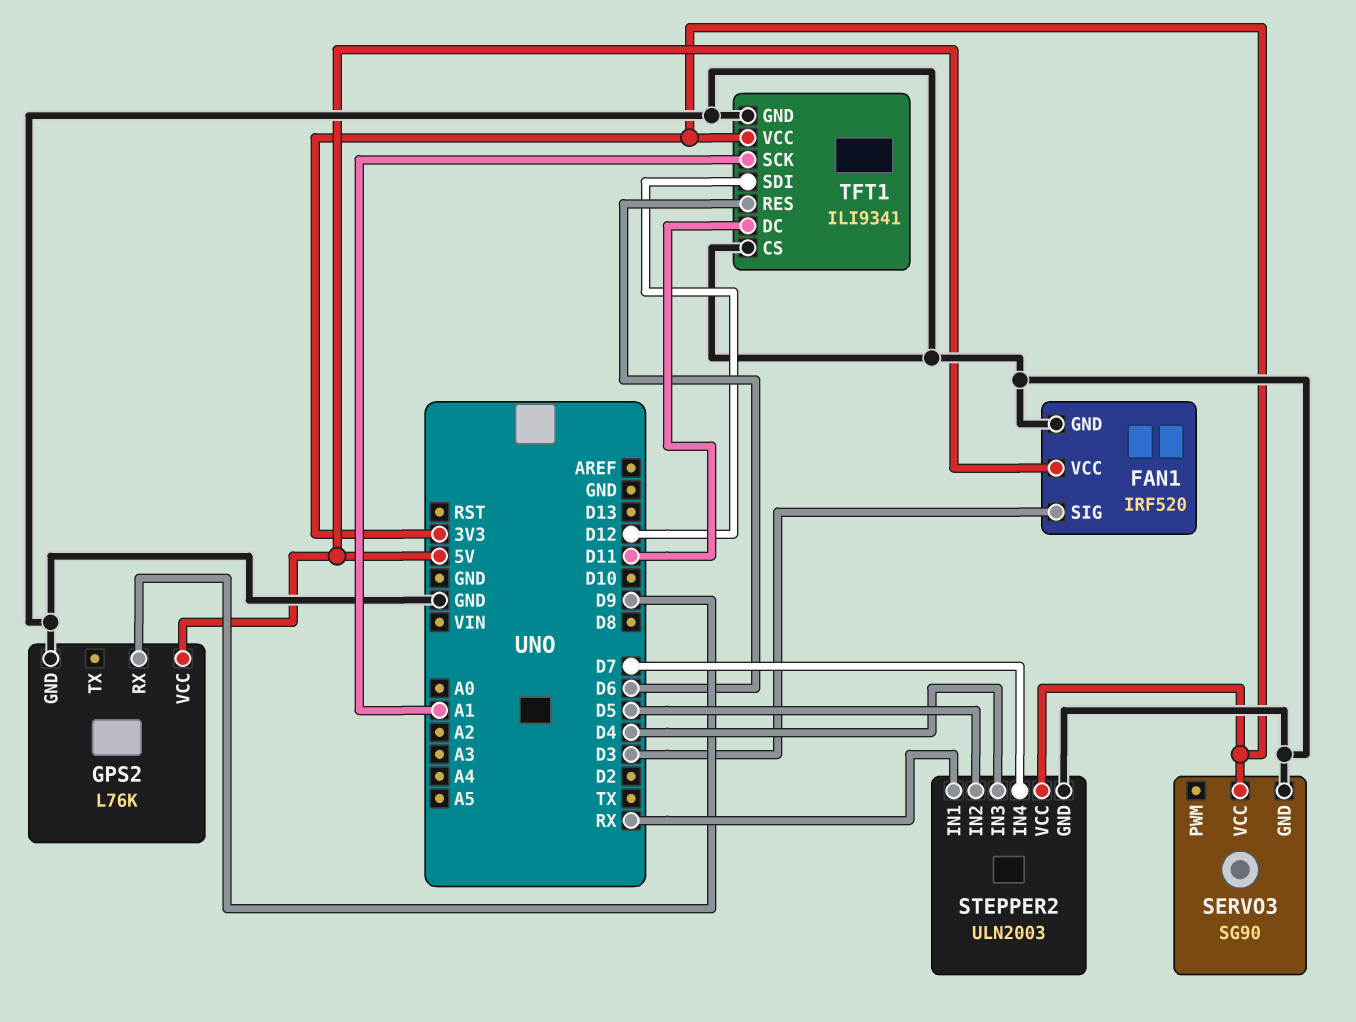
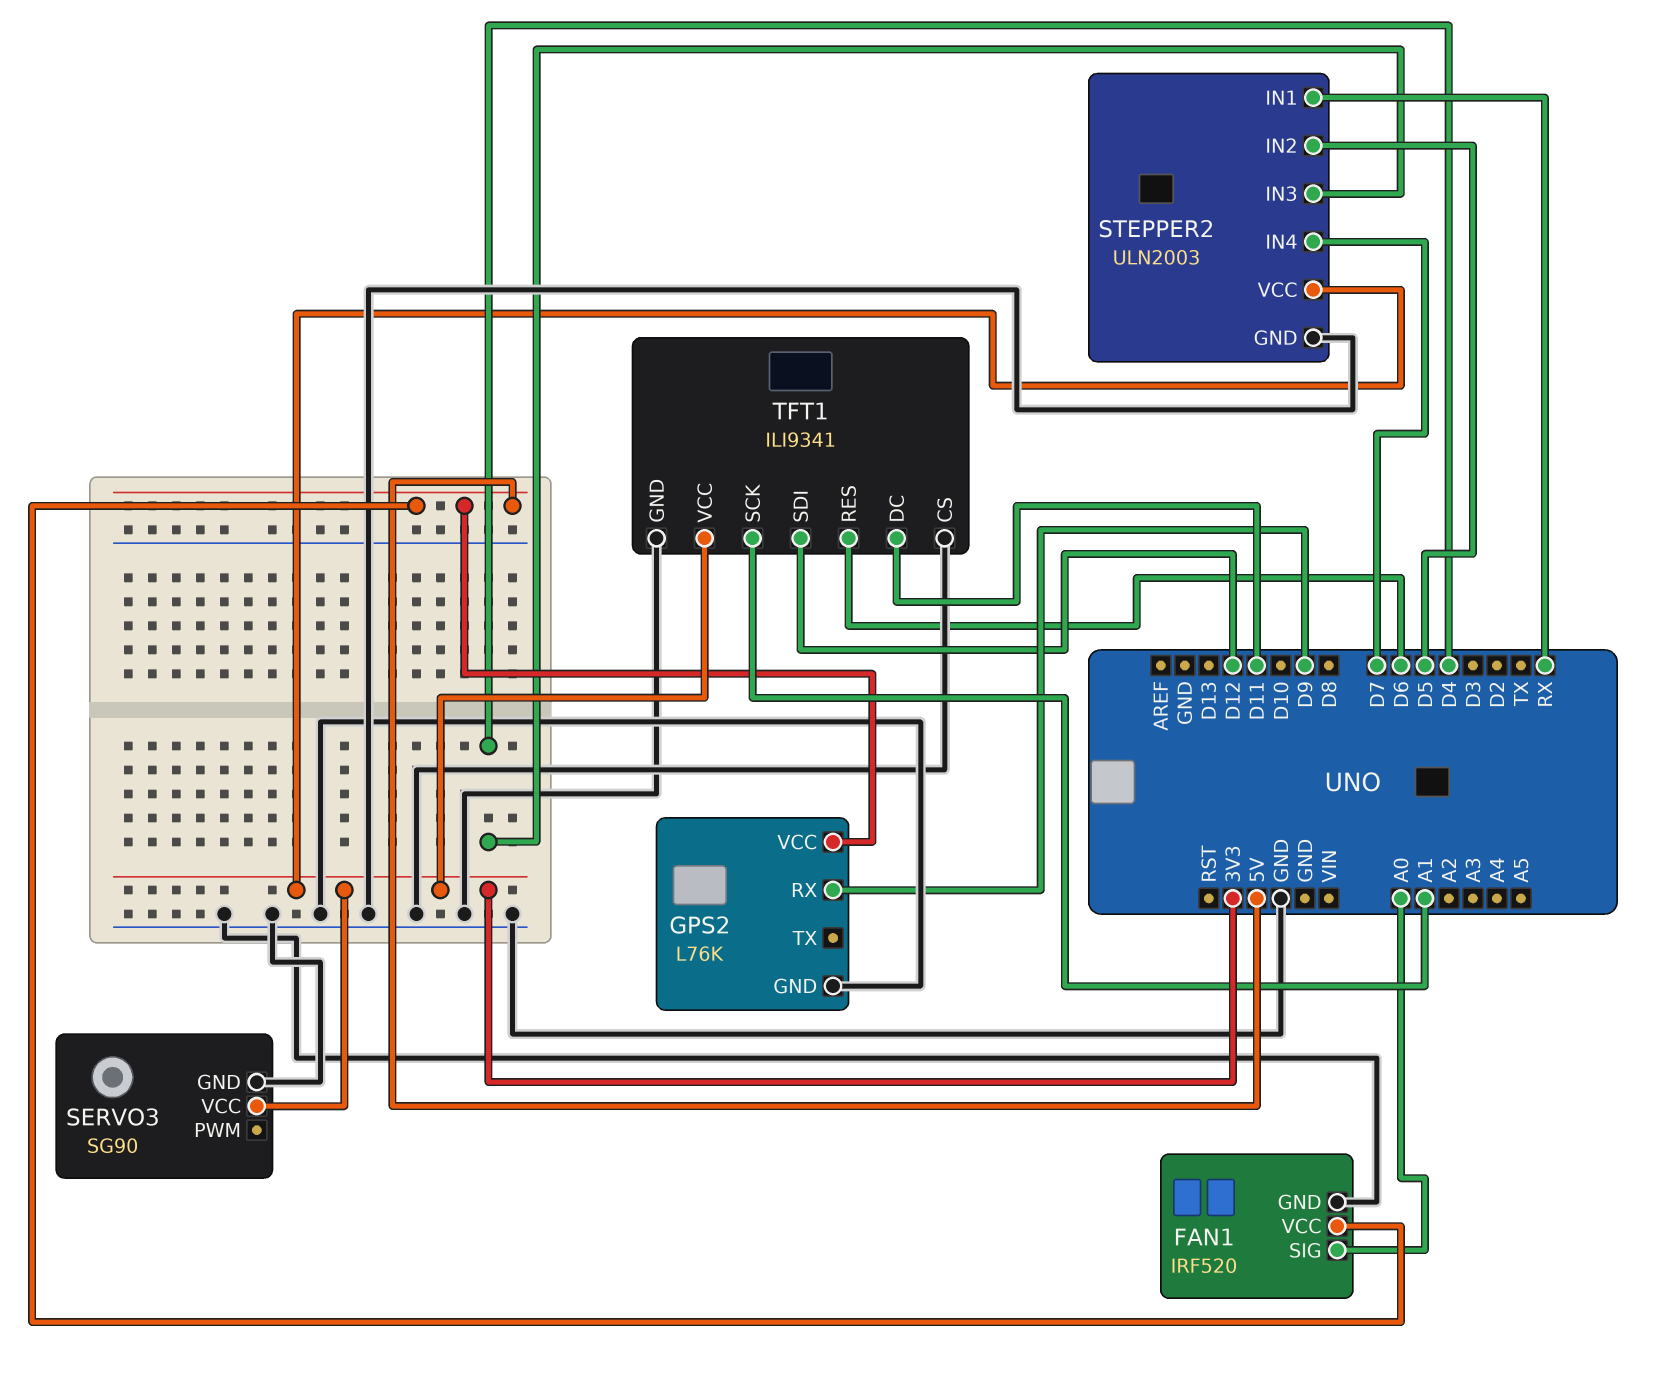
FAN1 pin SIG: D3 -> A0

